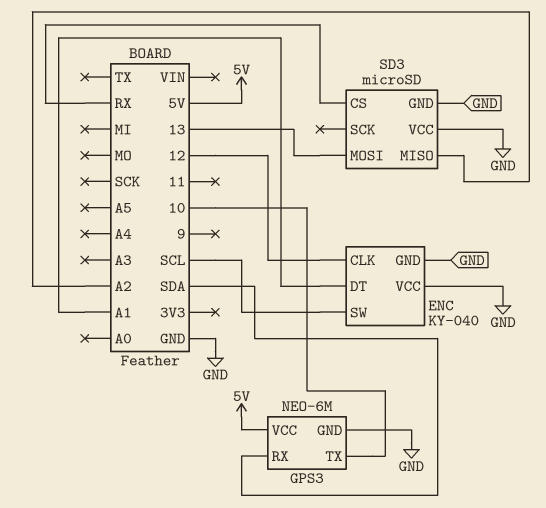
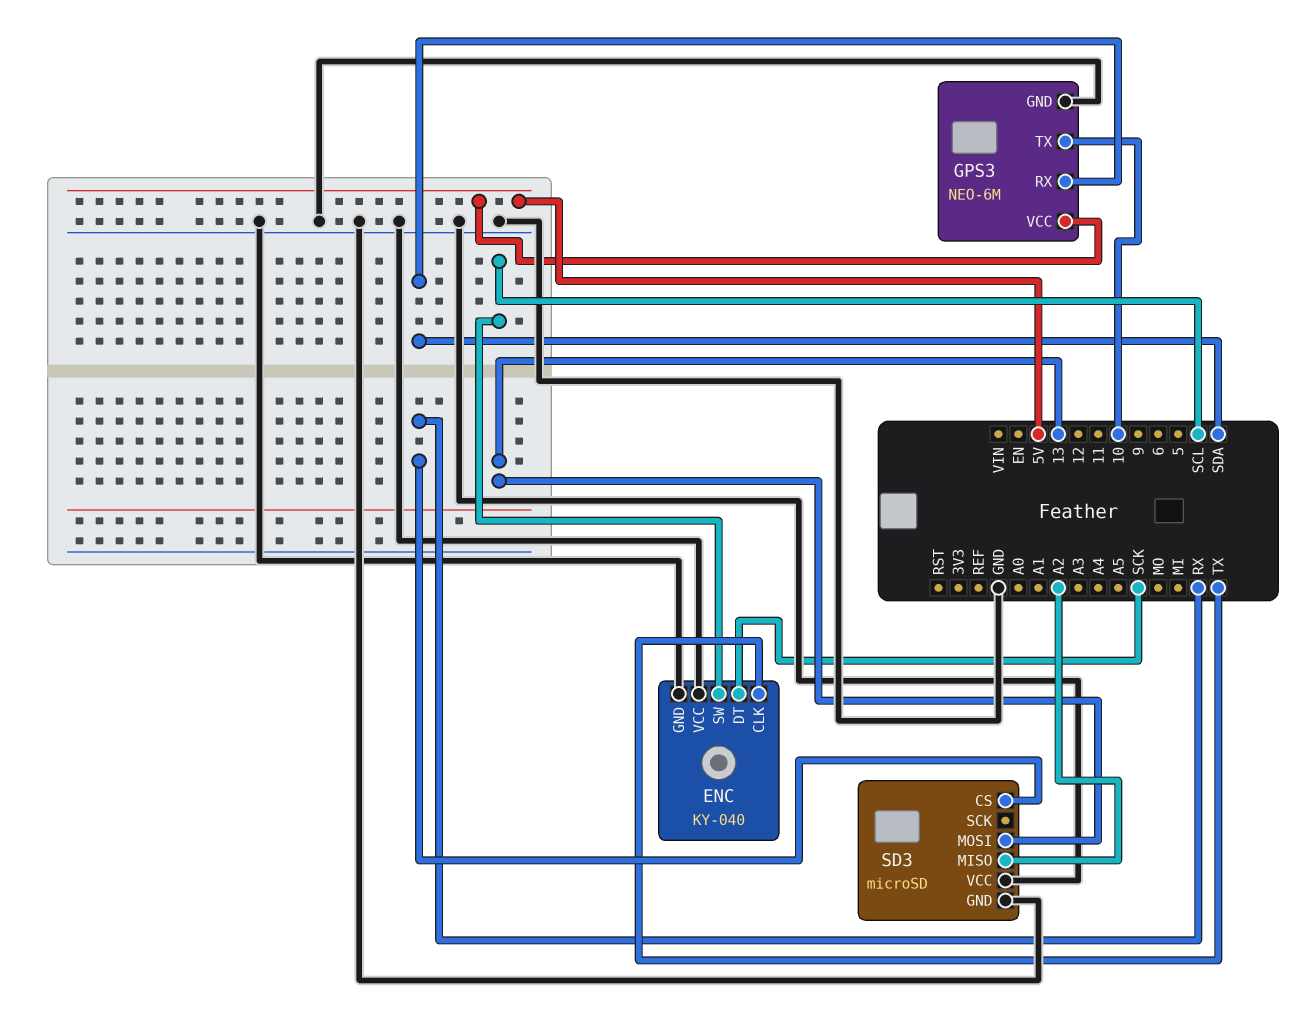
ENC pin CLK: 12 -> TX
ENC pin DT: A1 -> SCK

